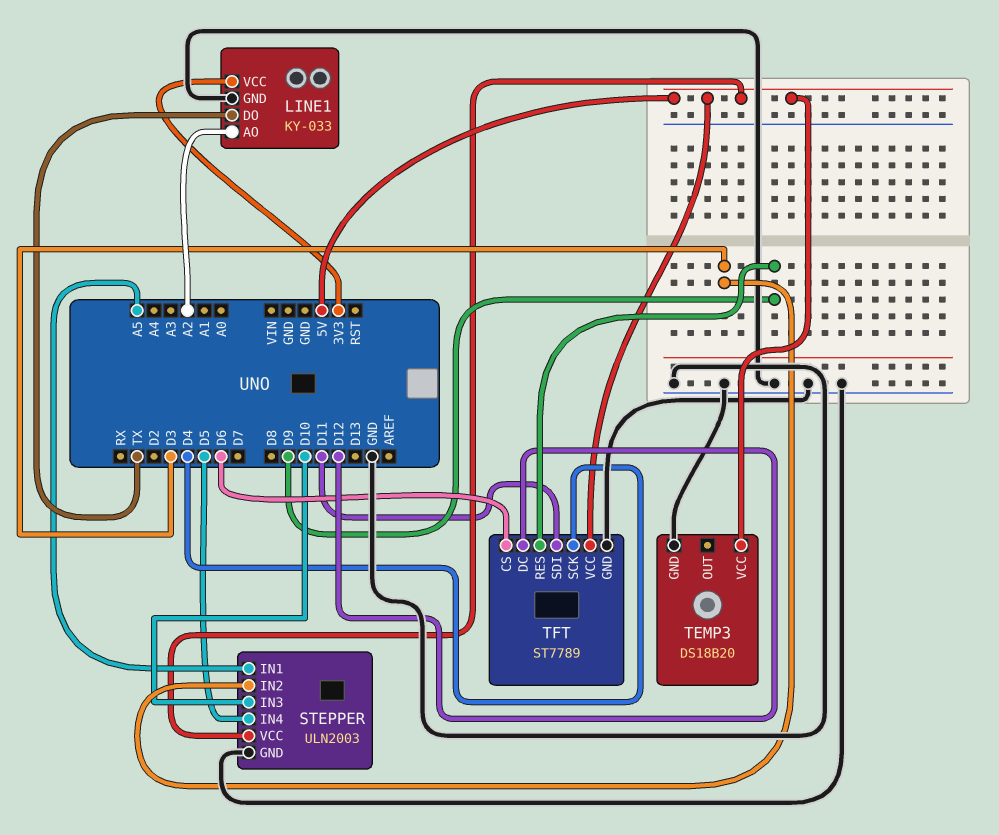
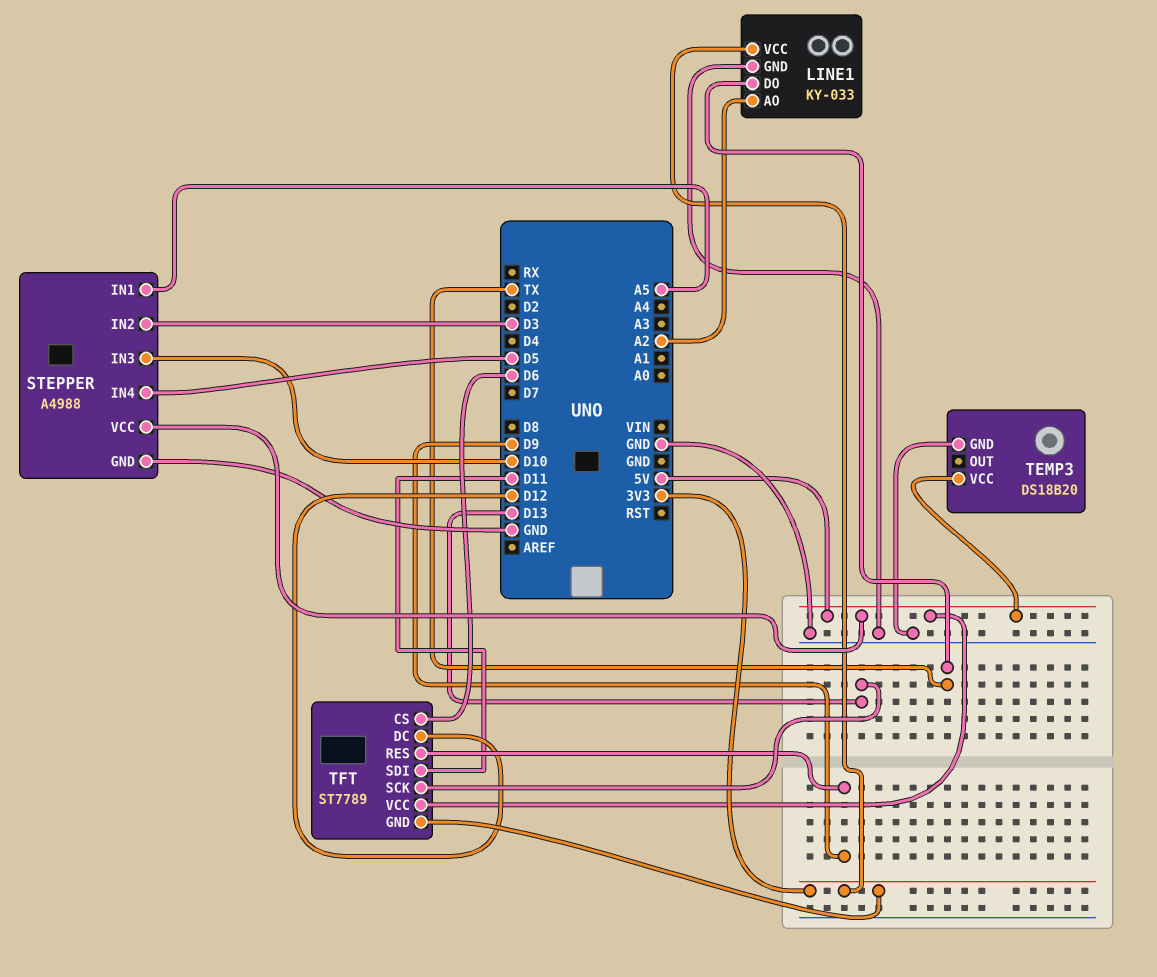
STEPPER: ULN2003 -> A4988
TFT pin GND: GND -> 3V3
TFT pin SCK: D4 -> D13

